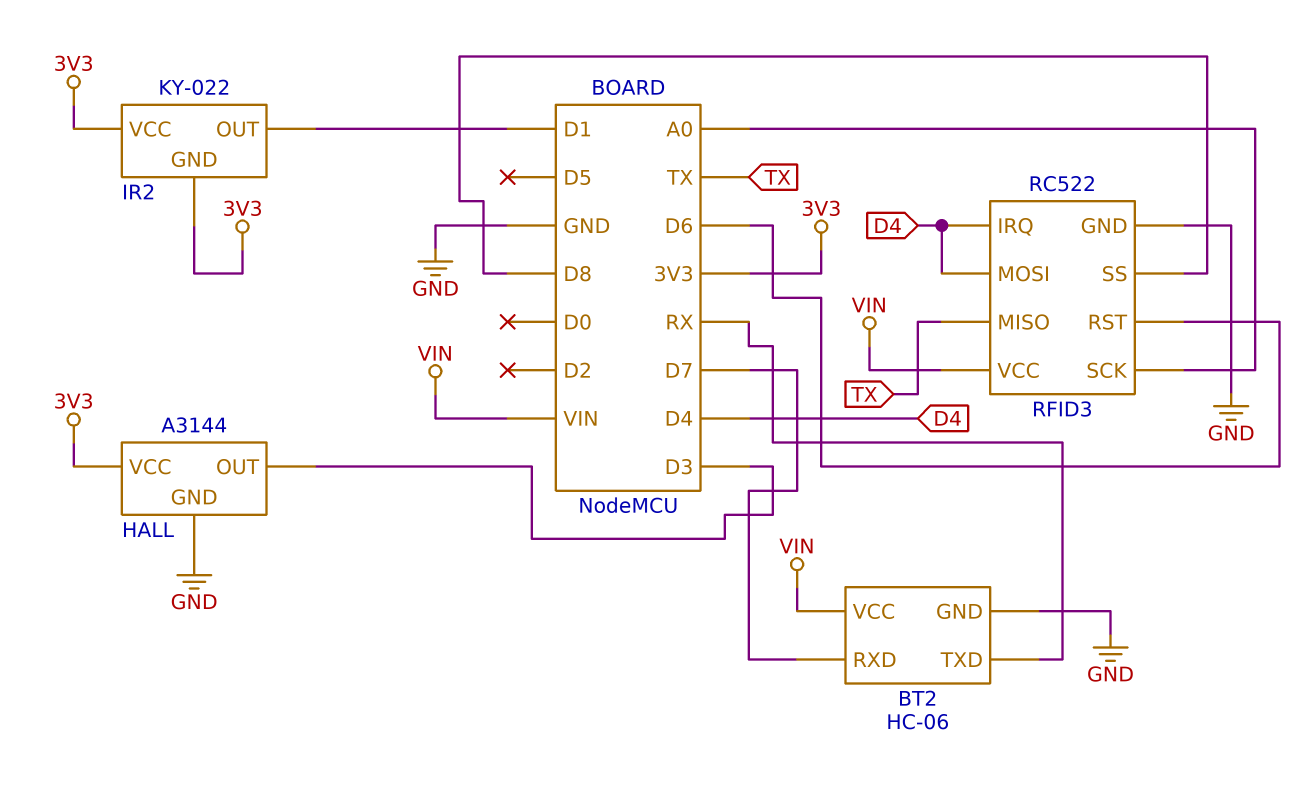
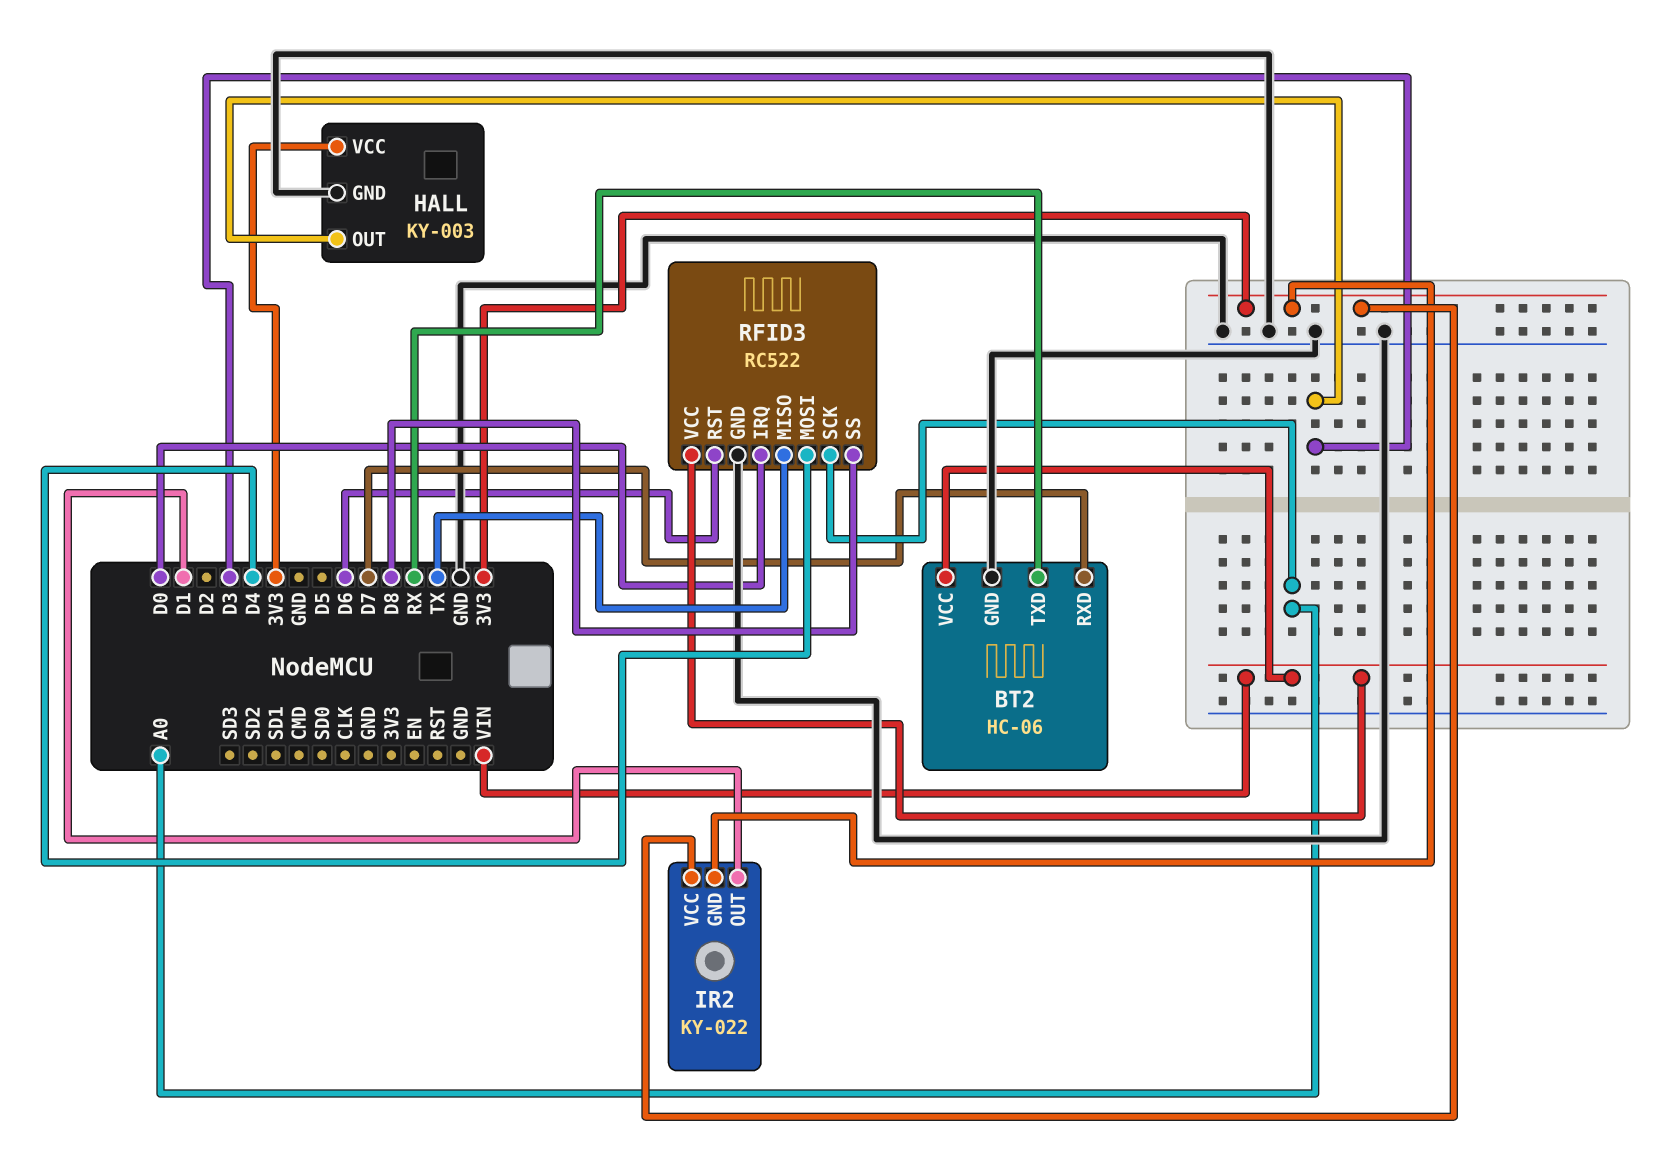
HALL: A3144 -> KY-003
RFID3 pin IRQ: D4 -> D0

